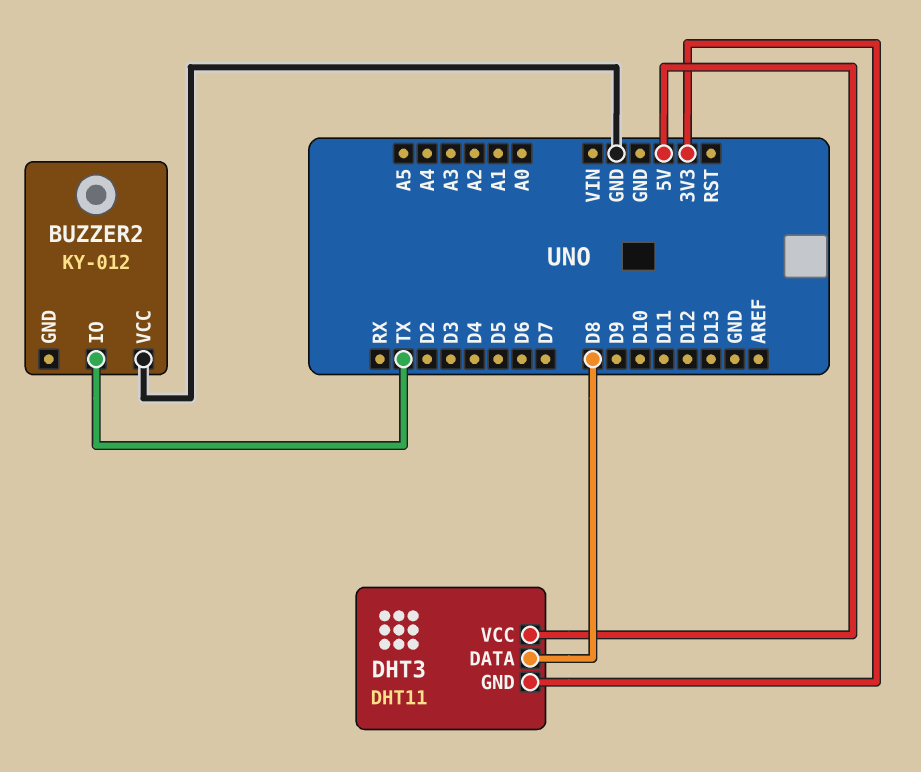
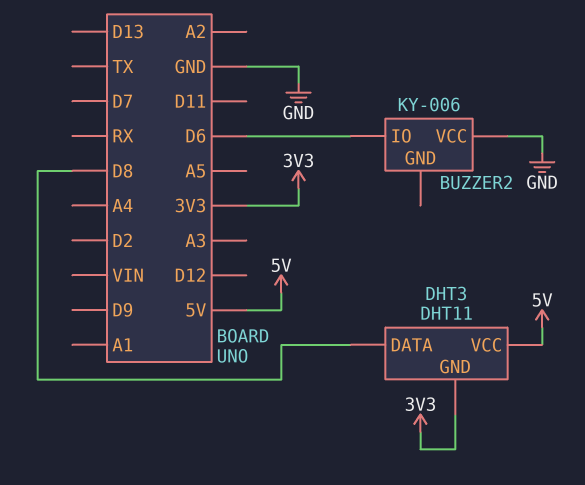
BUZZER2: KY-012 -> KY-006
BUZZER2 pin IO: TX -> D6

